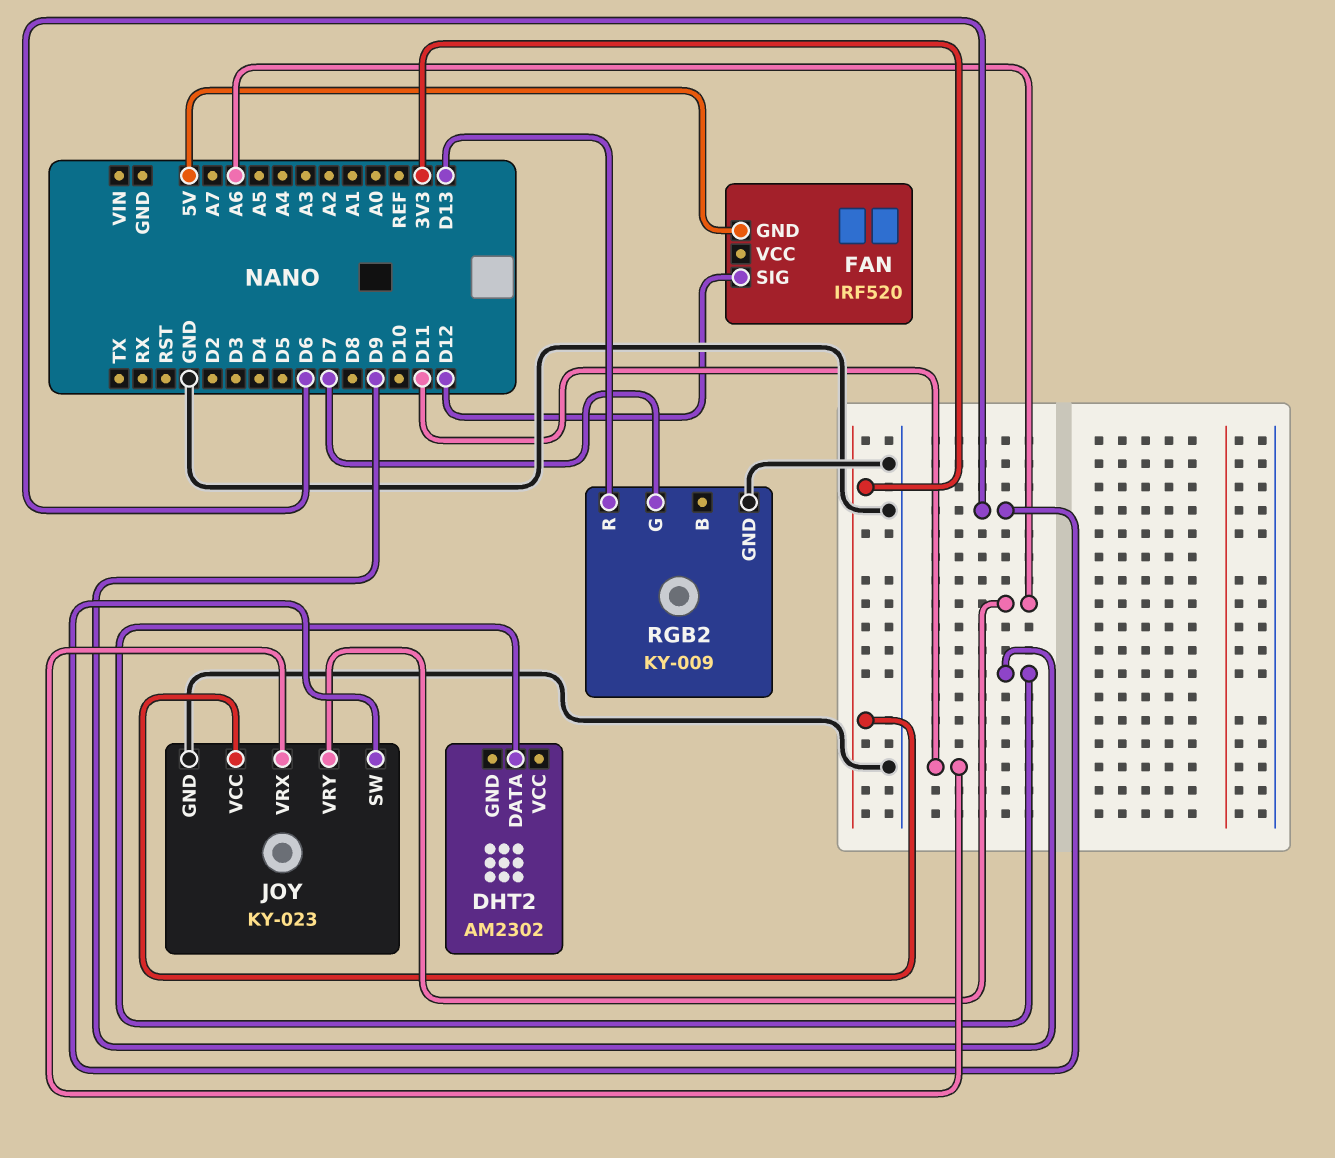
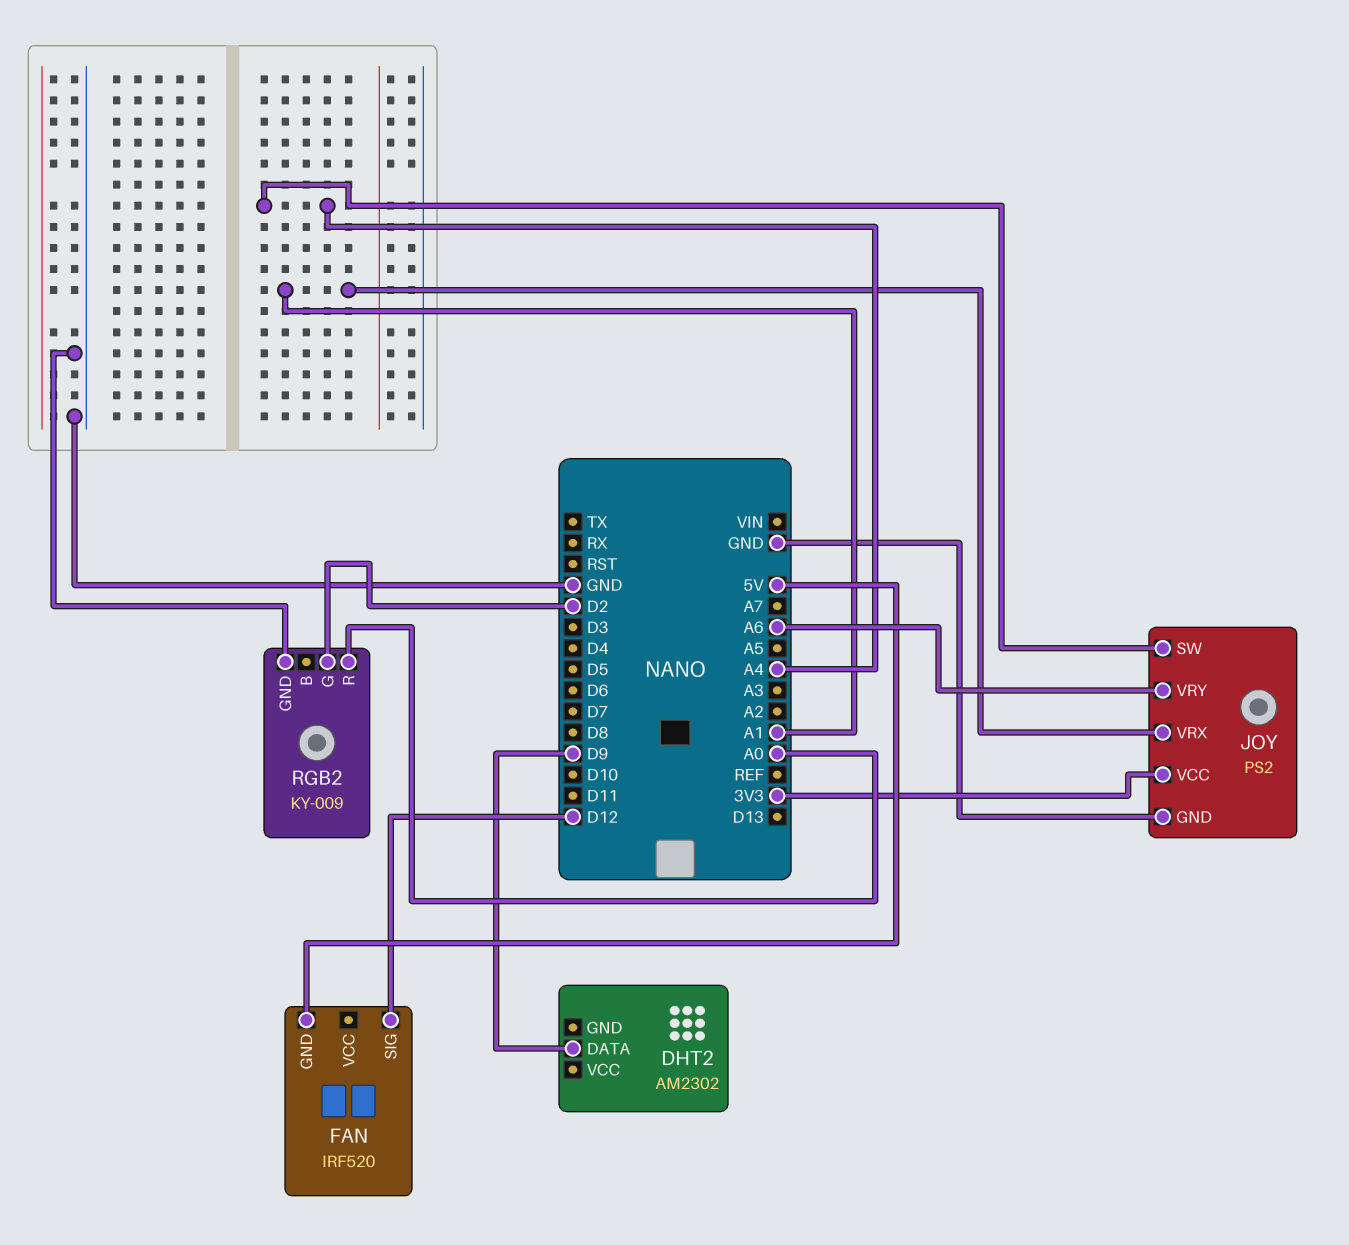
JOY: KY-023 -> PS2
JOY pin SW: D6 -> A4
JOY pin VRX: D11 -> A1
RGB2 pin G: D7 -> D2
RGB2 pin R: D13 -> A0

